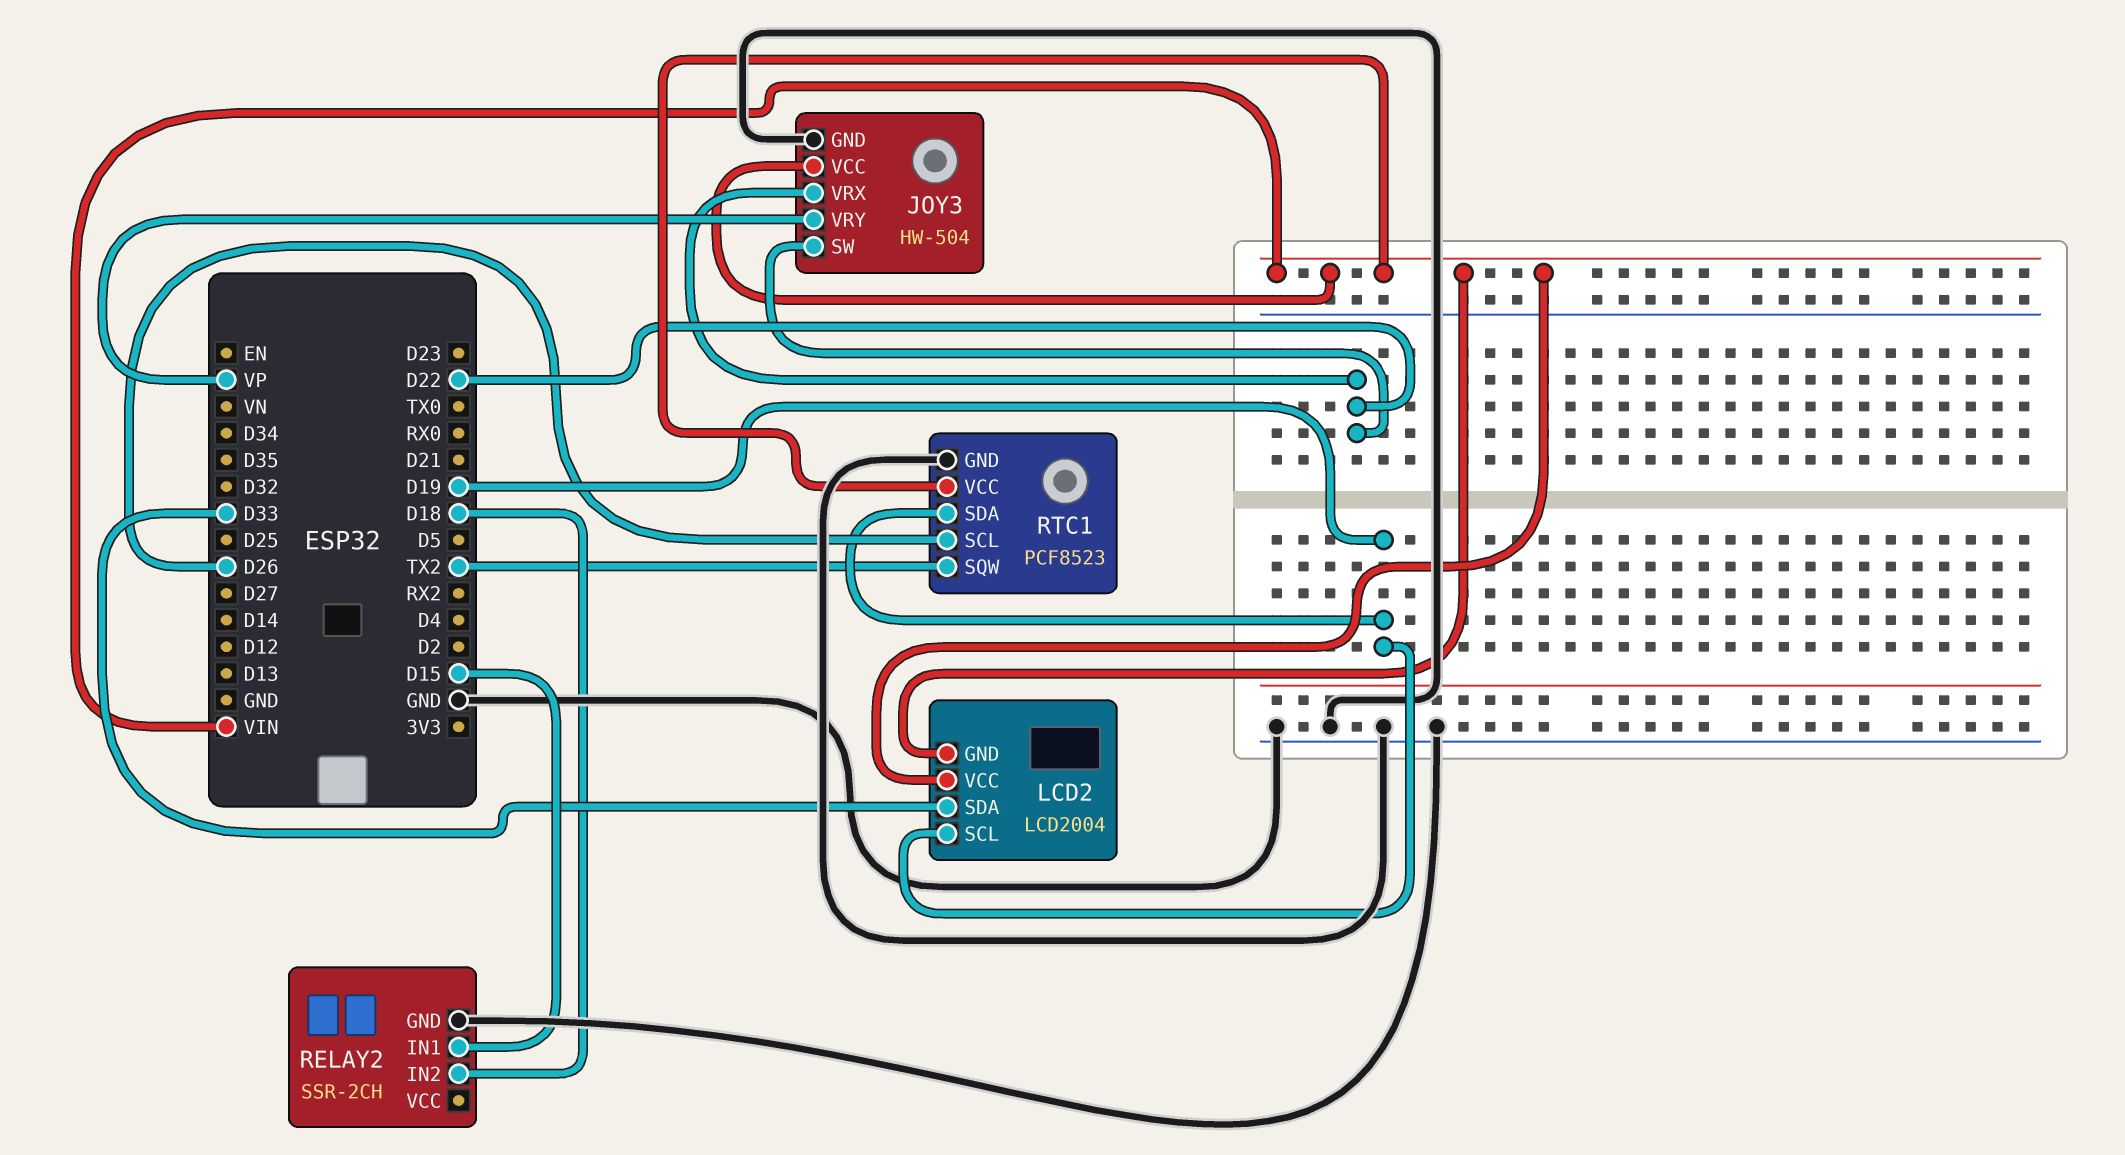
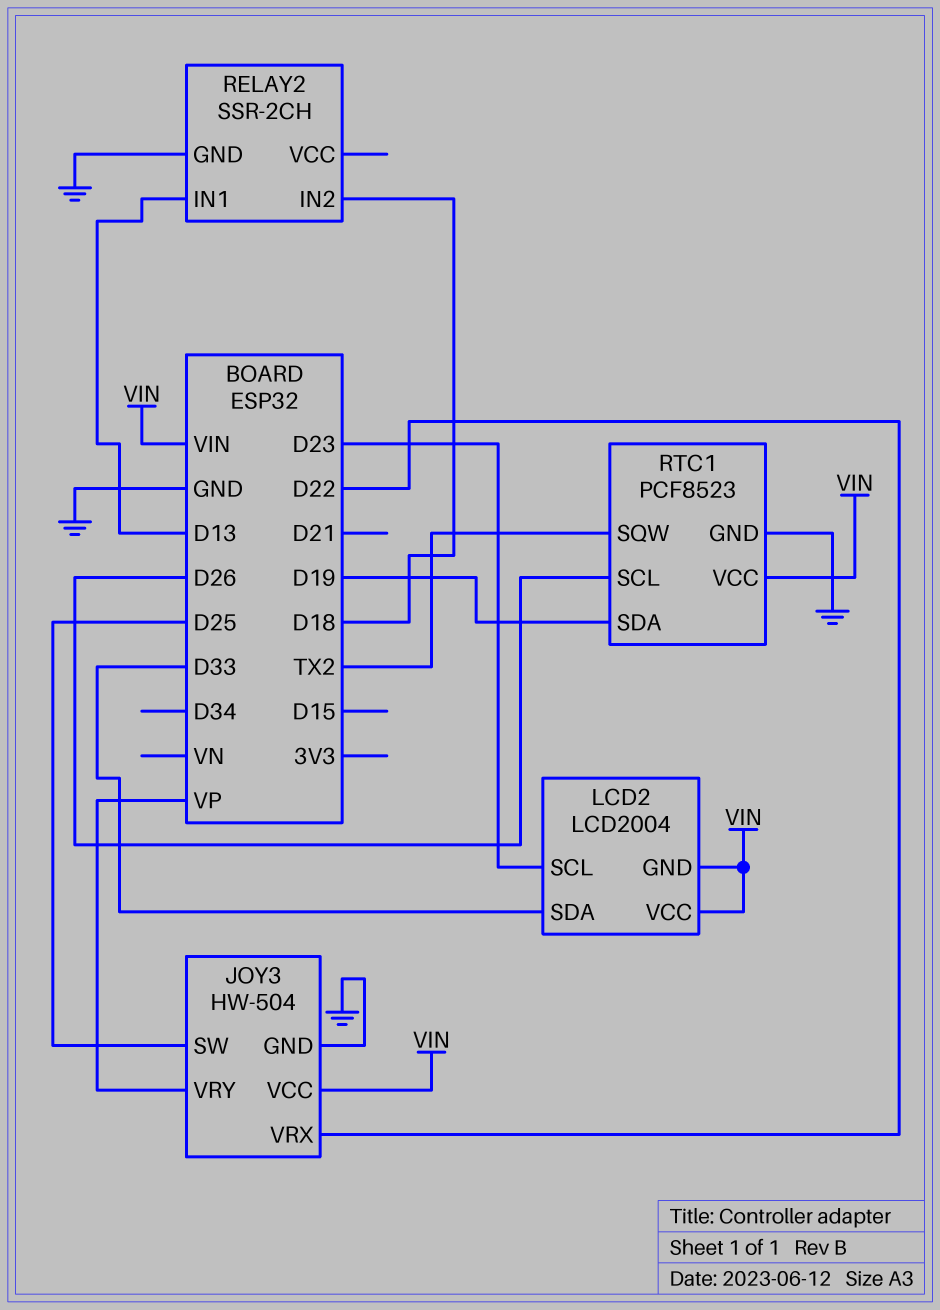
JOY3 pin SW: D22 -> D25
LCD2 pin SCL: D19 -> D23
RELAY2 pin IN1: D15 -> D13

